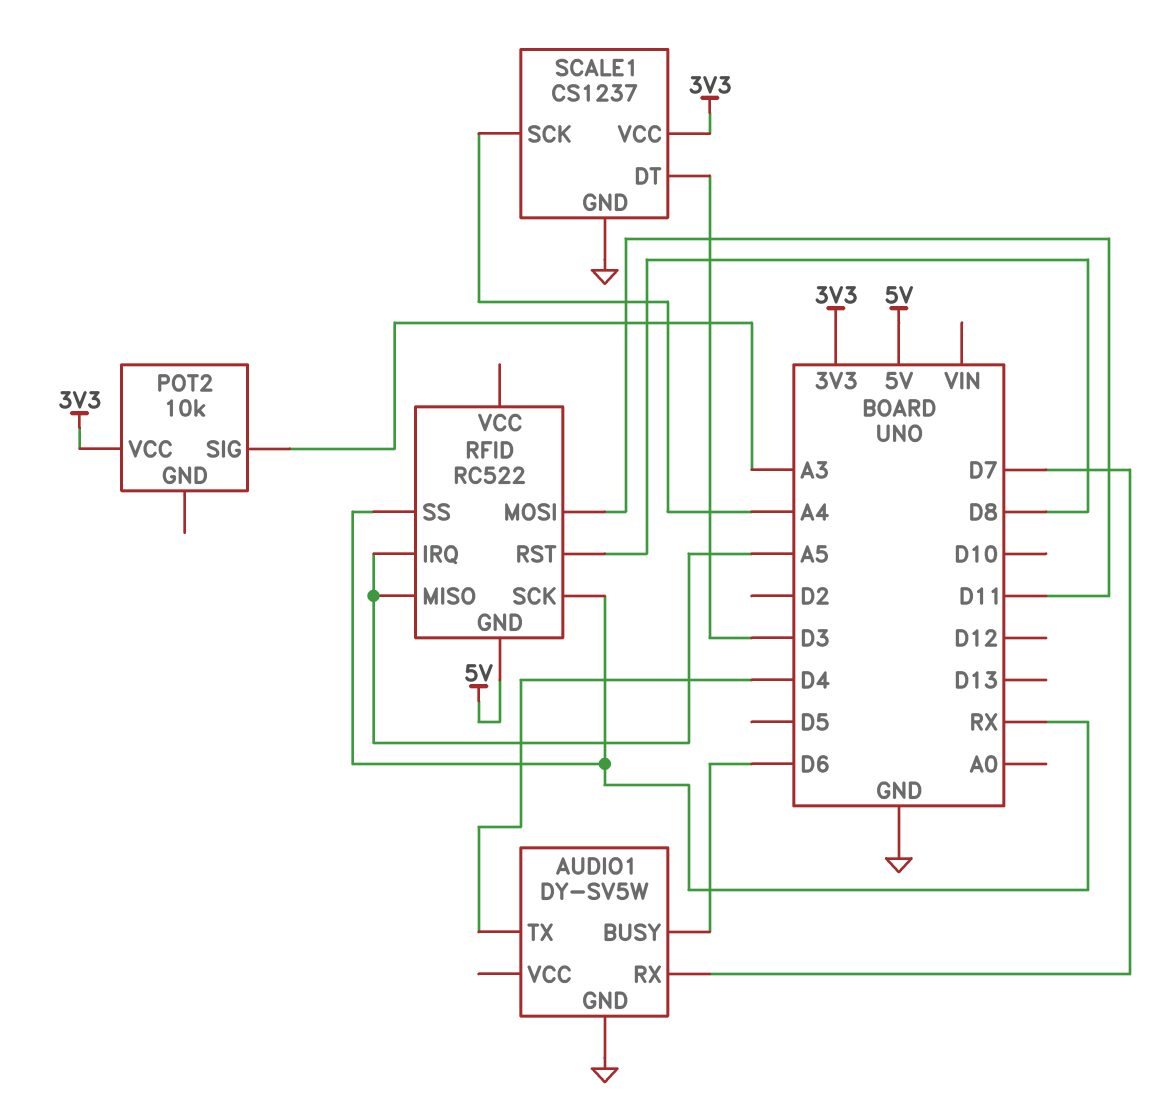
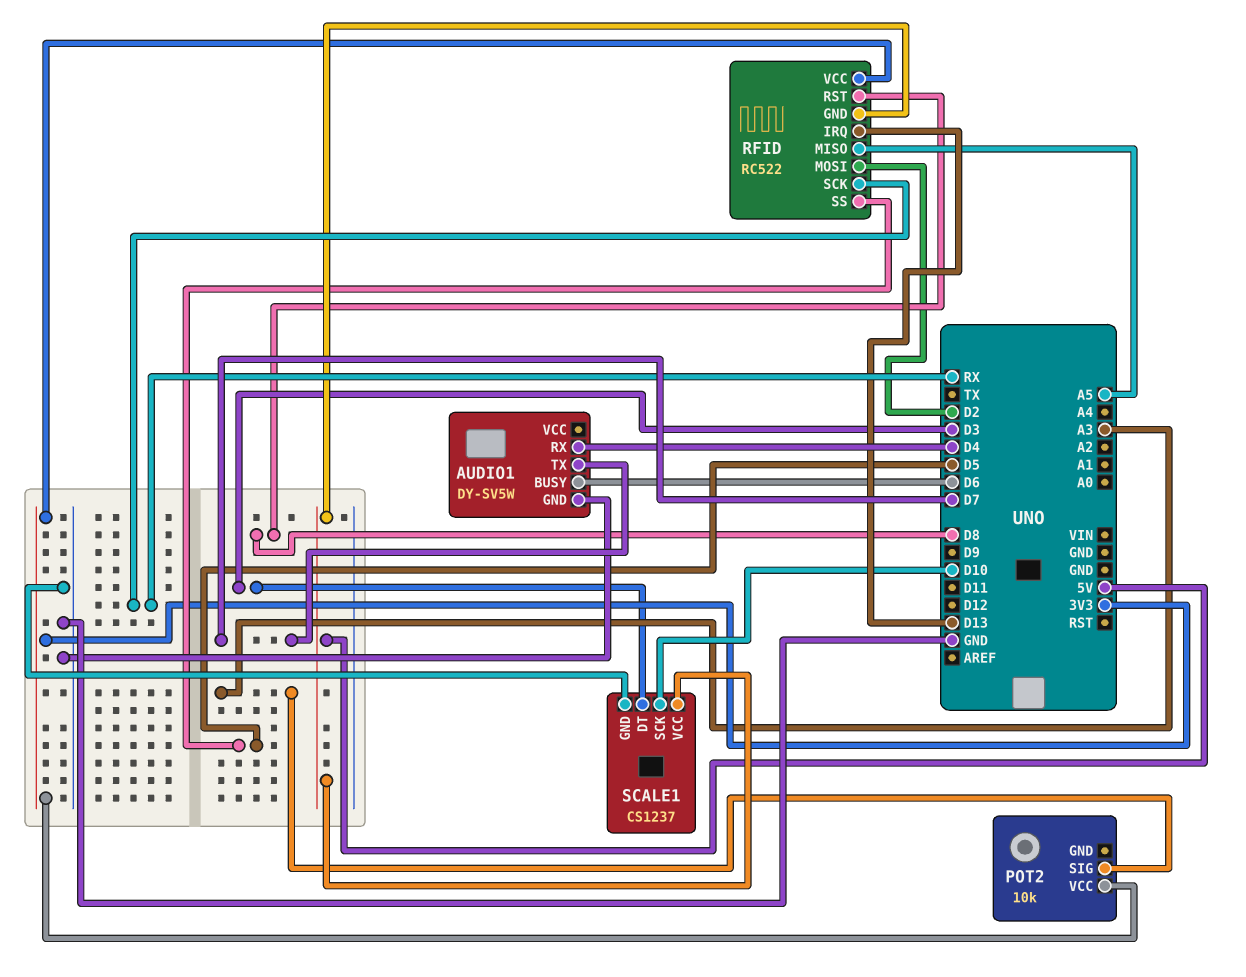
AUDIO1 pin RX: D7 -> D4
AUDIO1 pin TX: D4 -> D7
RFID pin IRQ: A5 -> D13
RFID pin MOSI: D11 -> D2
RFID pin SS: RX -> D5
RFID pin VCC: none -> 3V3
SCALE1 pin SCK: A4 -> D10
SCALE1 pin VCC: 3V3 -> 5V

